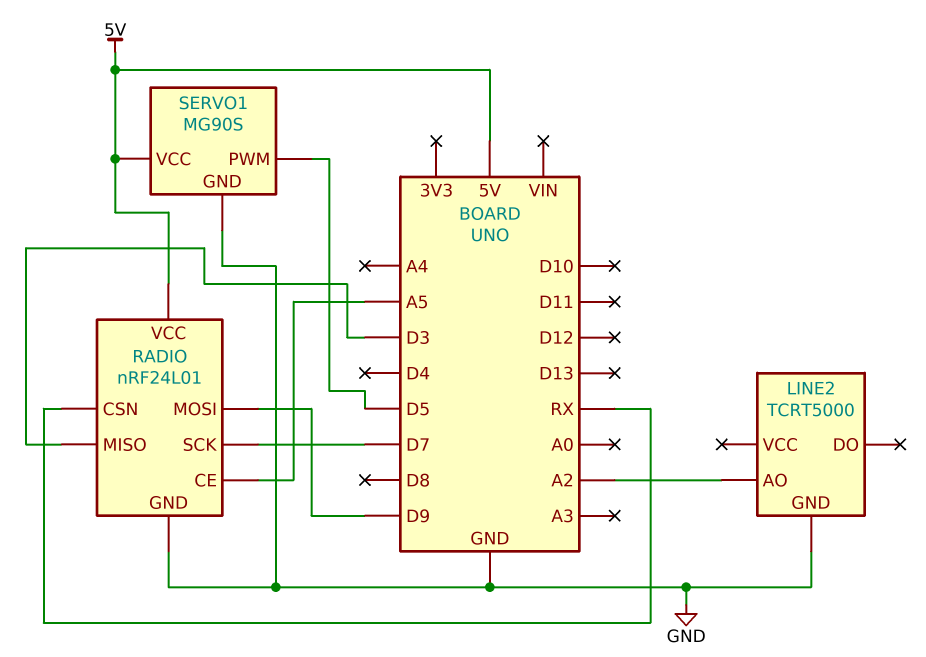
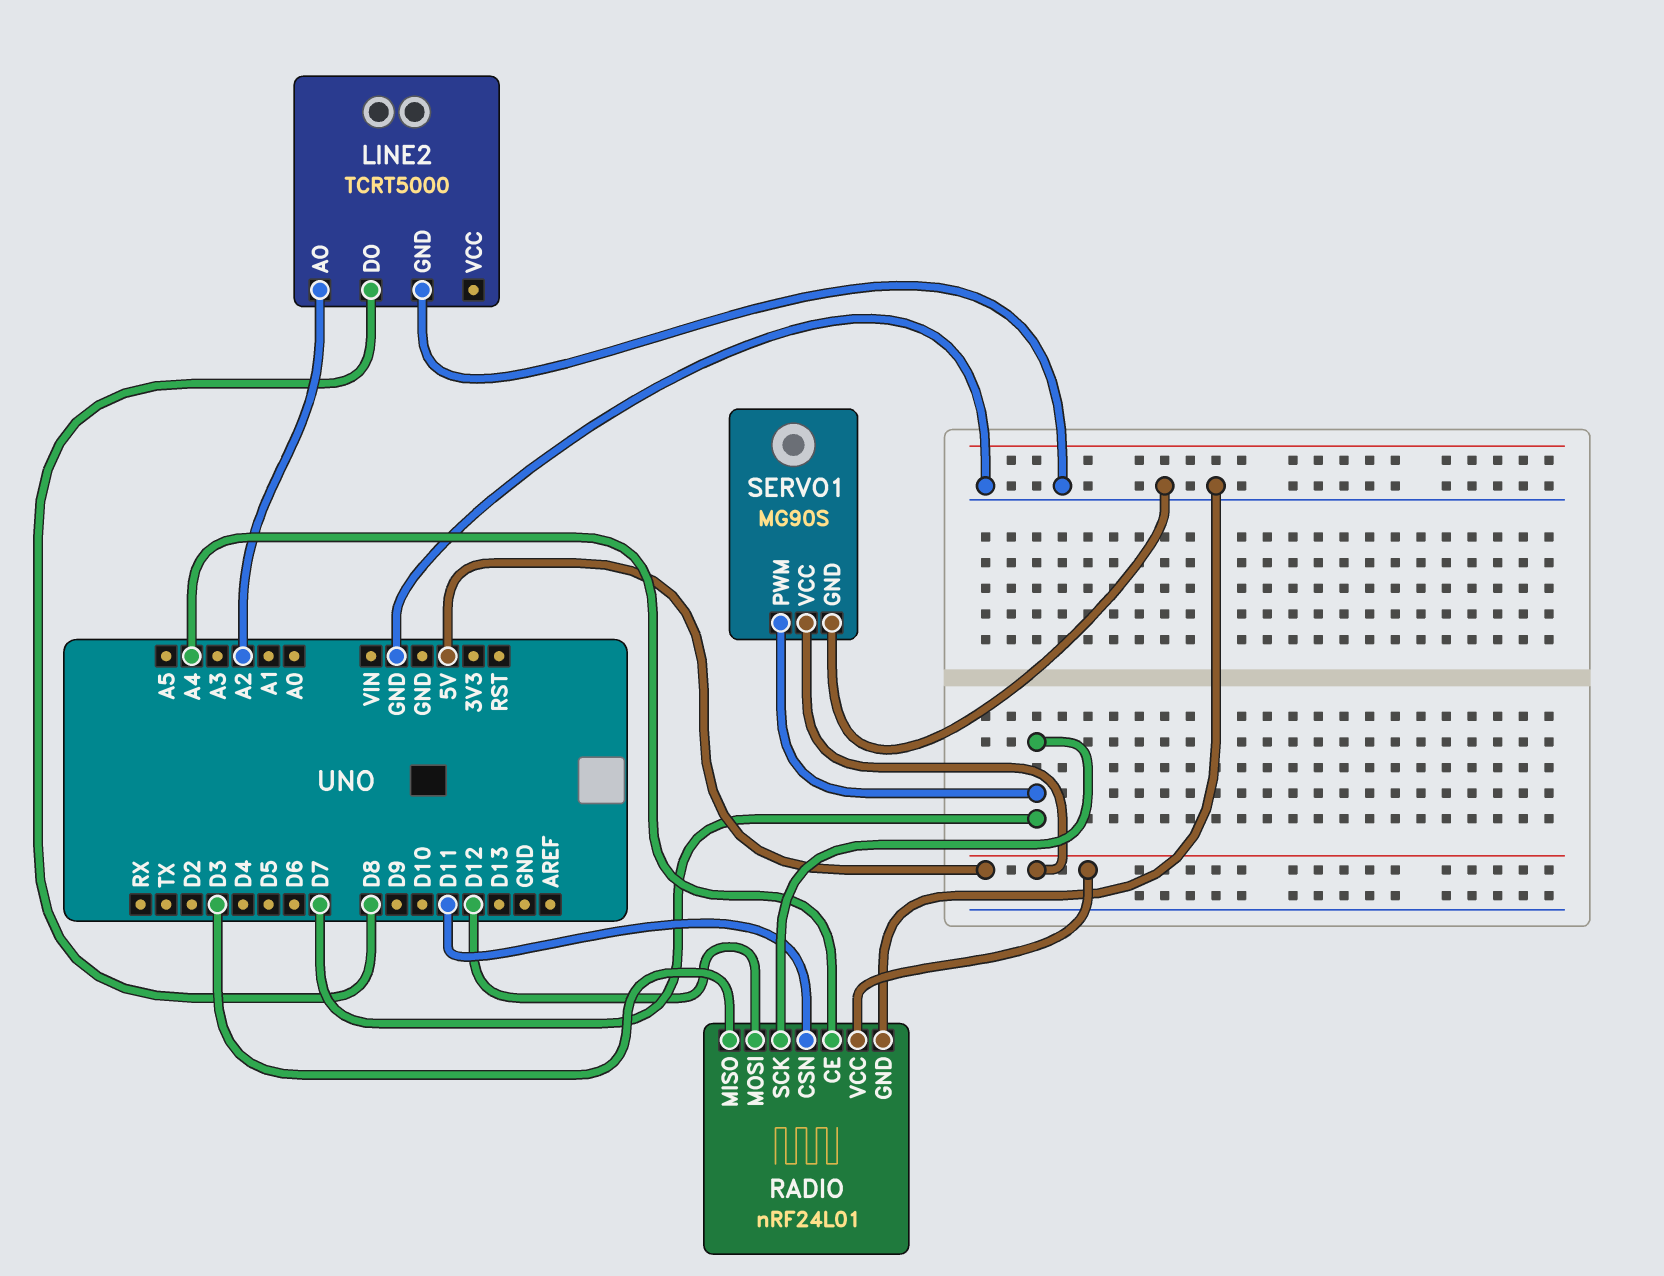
LINE2 pin DO: none -> D8
RADIO pin CE: A5 -> A4
RADIO pin CSN: RX -> D11
RADIO pin MOSI: D9 -> D12
SERVO1 pin PWM: D5 -> D7

